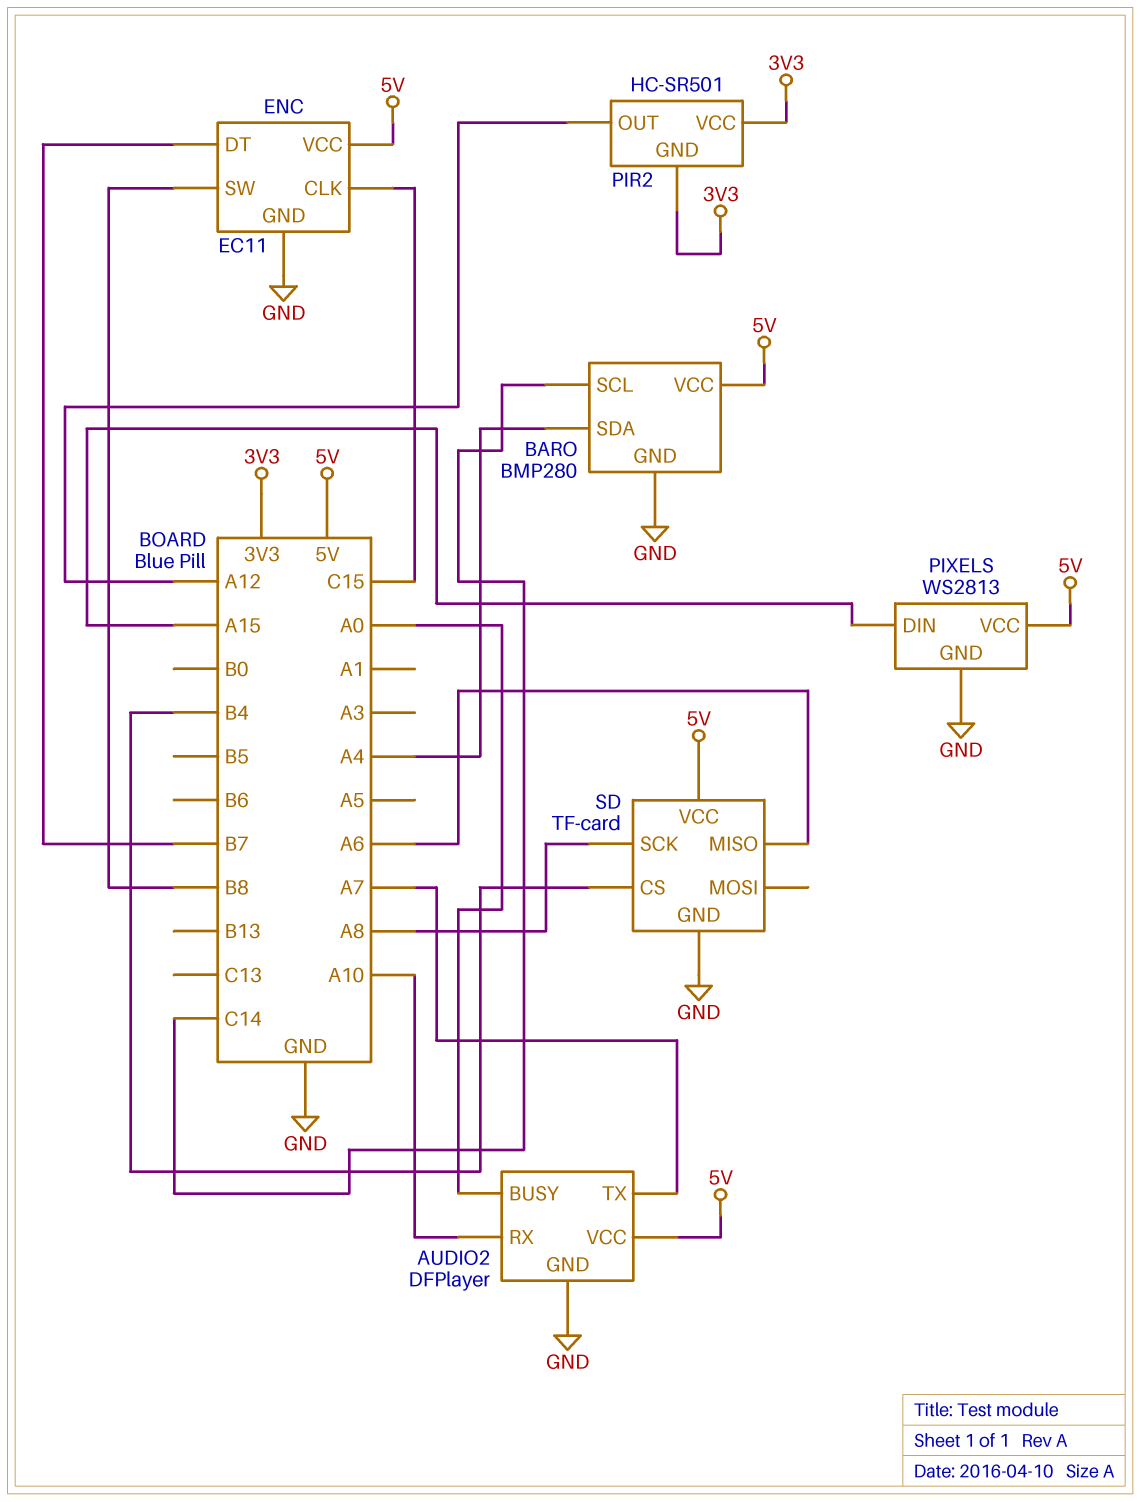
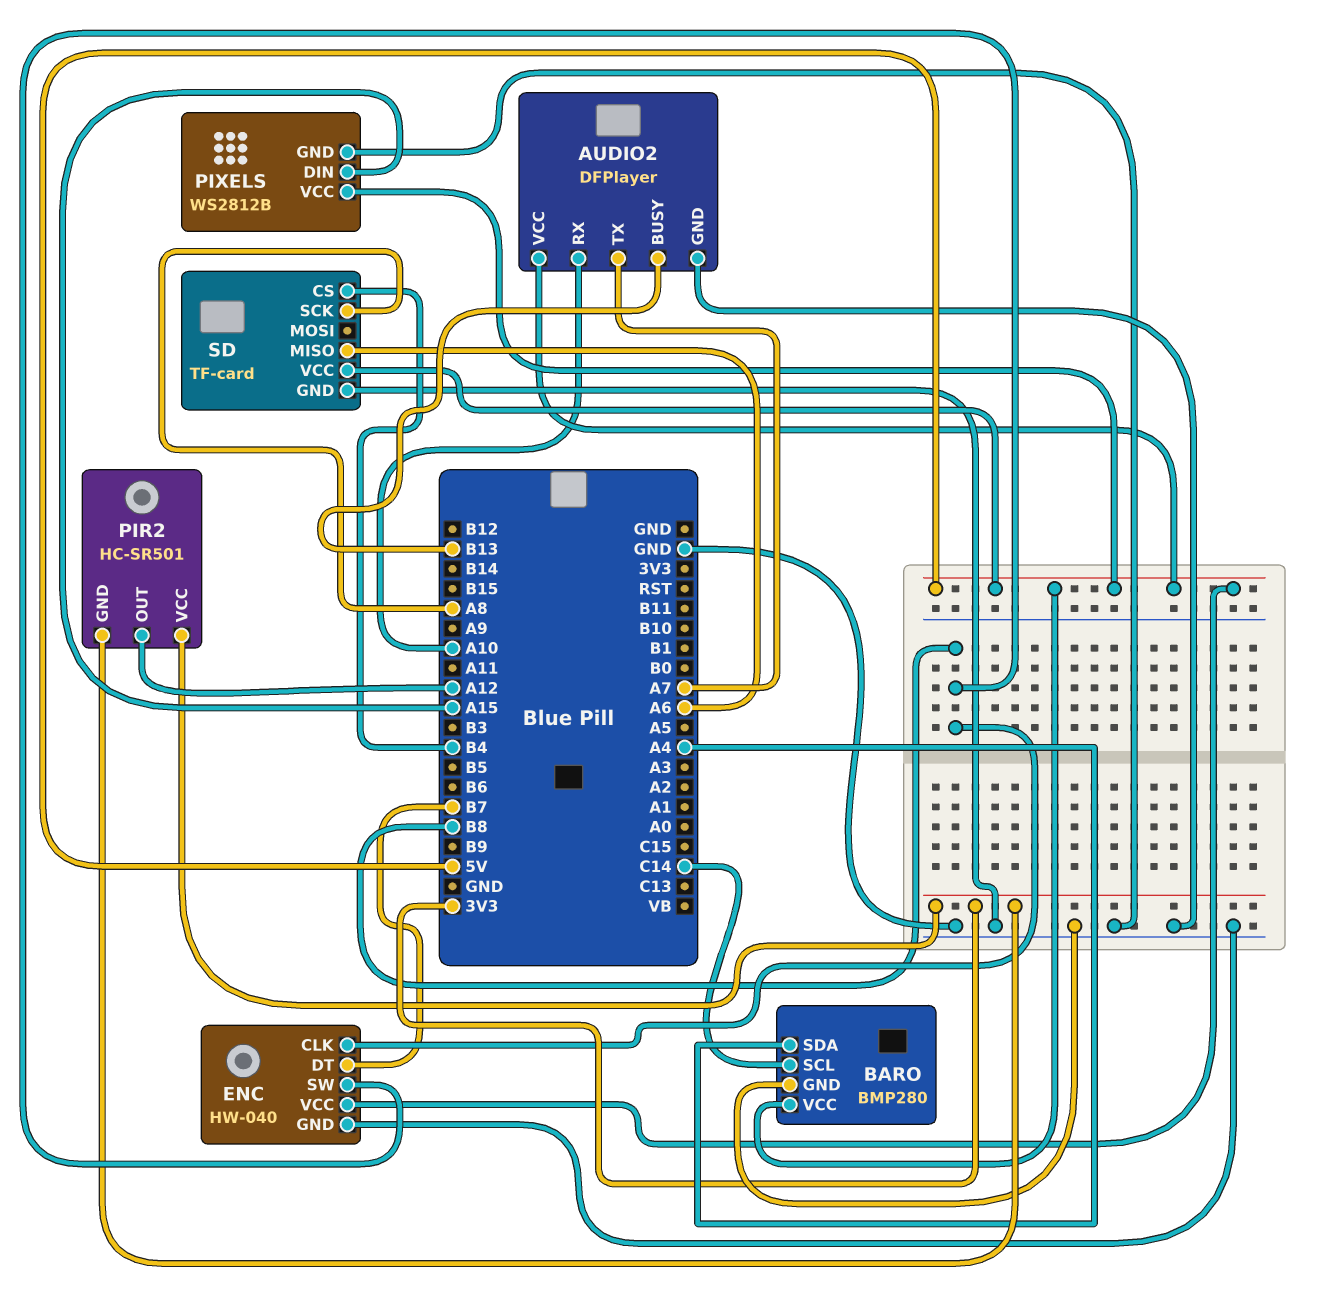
AUDIO2 pin BUSY: A0 -> B13
ENC: EC11 -> HW-040
ENC pin CLK: C15 -> B8
PIXELS: WS2813 -> WS2812B

